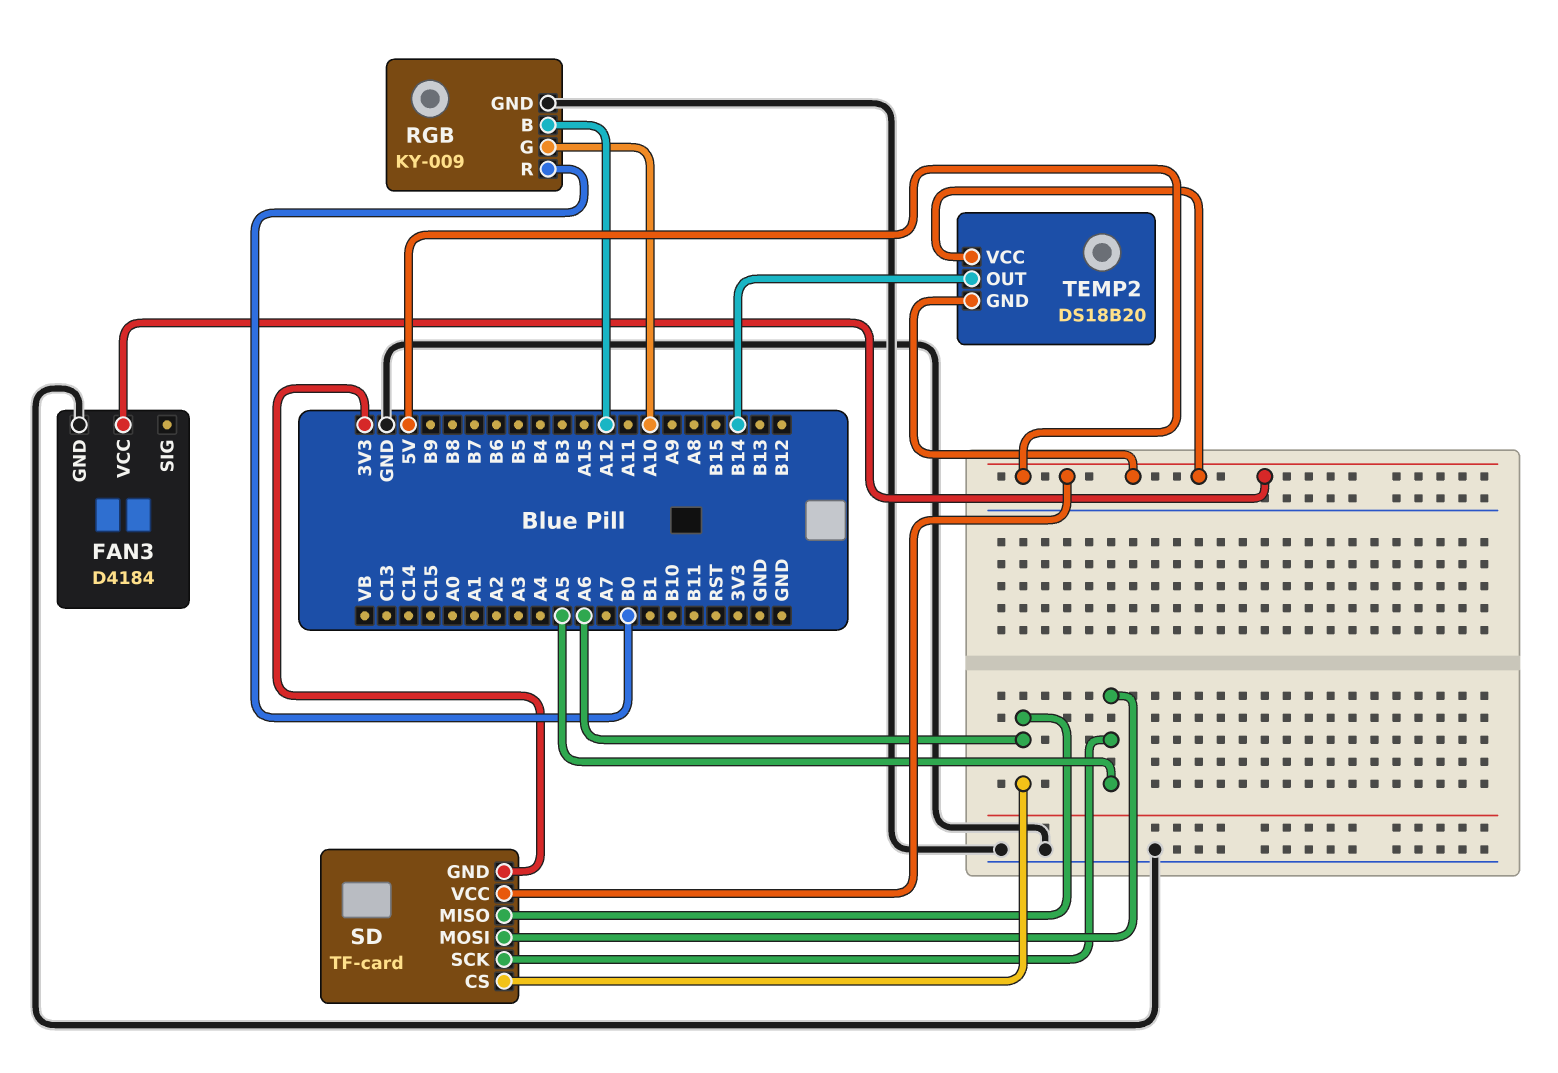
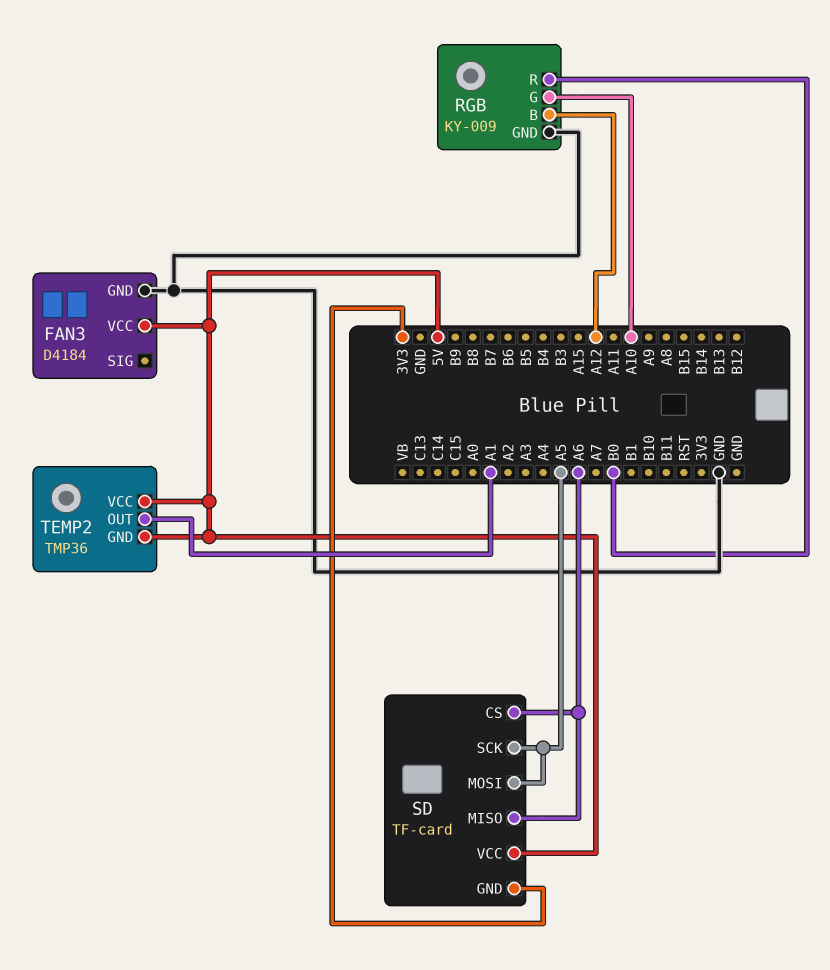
TEMP2: DS18B20 -> TMP36
TEMP2 pin OUT: B14 -> A1

